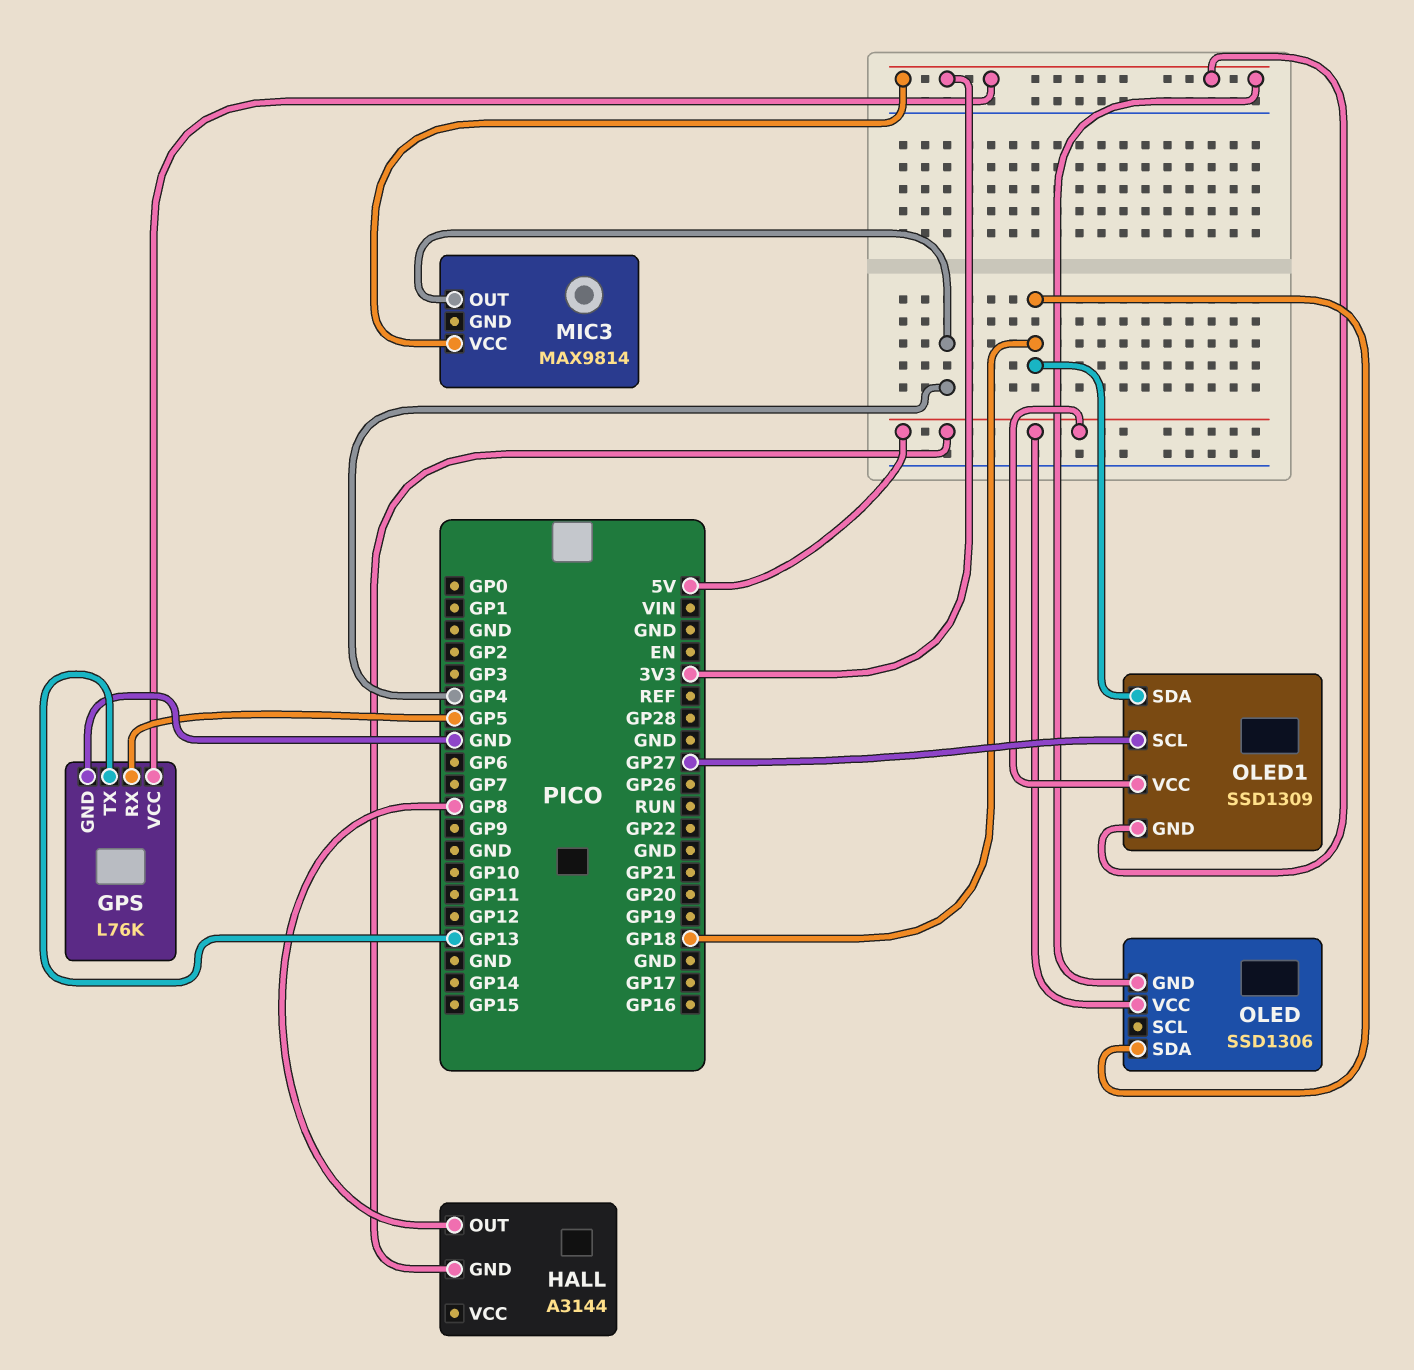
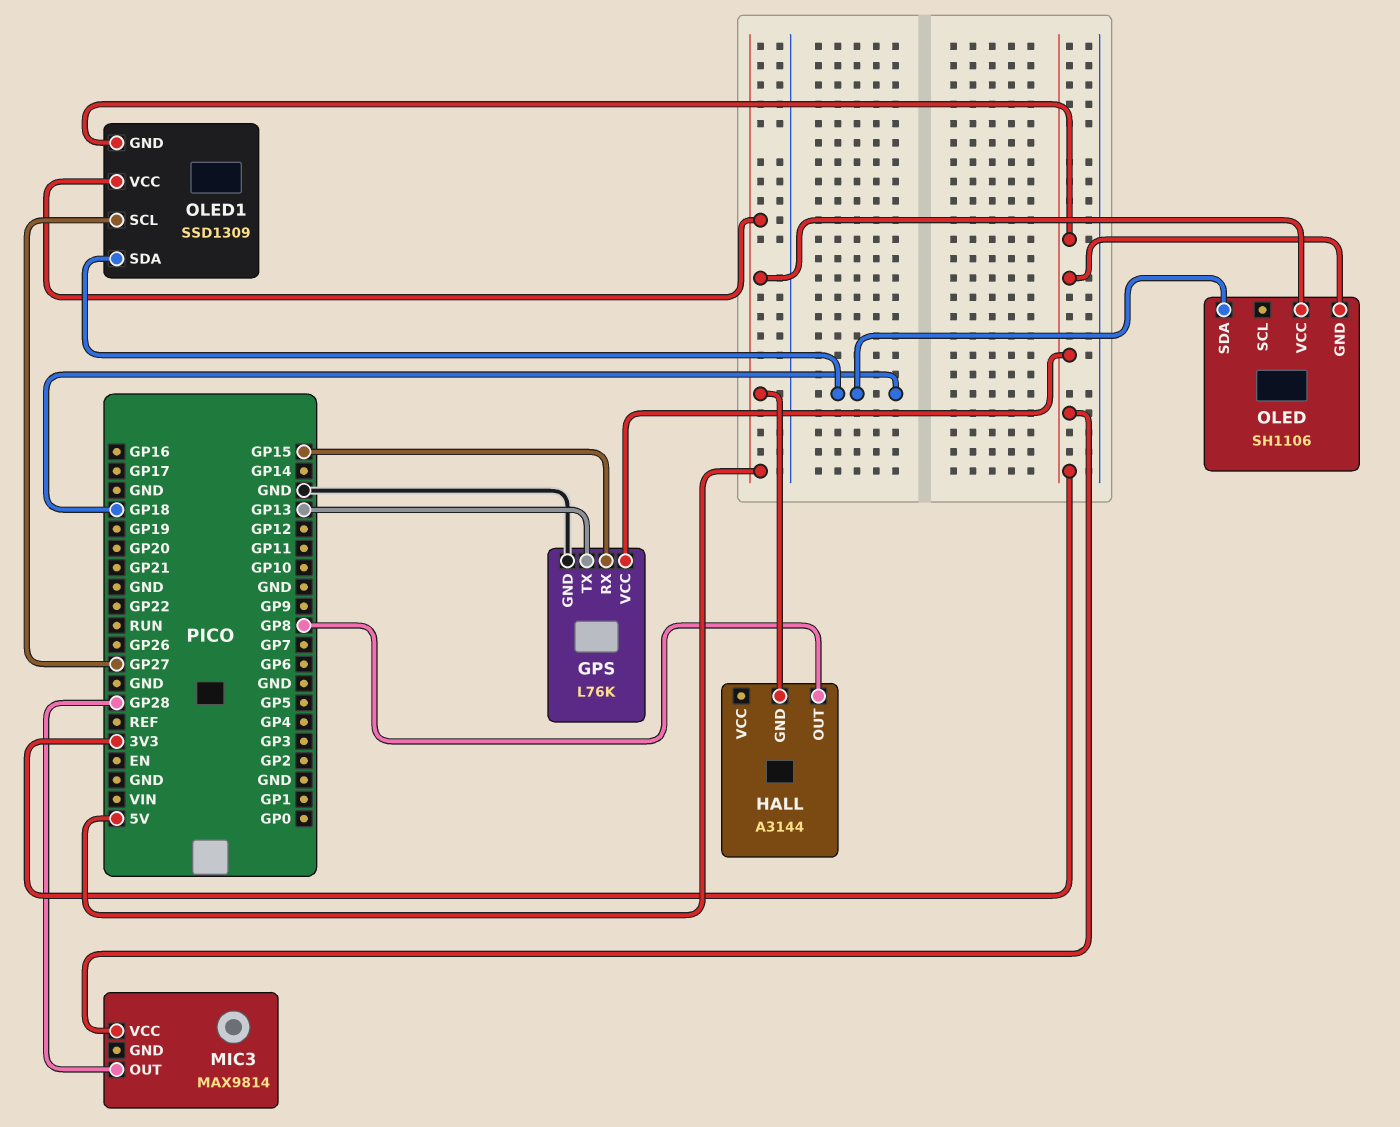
GPS pin RX: GP5 -> GP15
MIC3 pin OUT: GP4 -> GP28
OLED: SSD1306 -> SH1106

